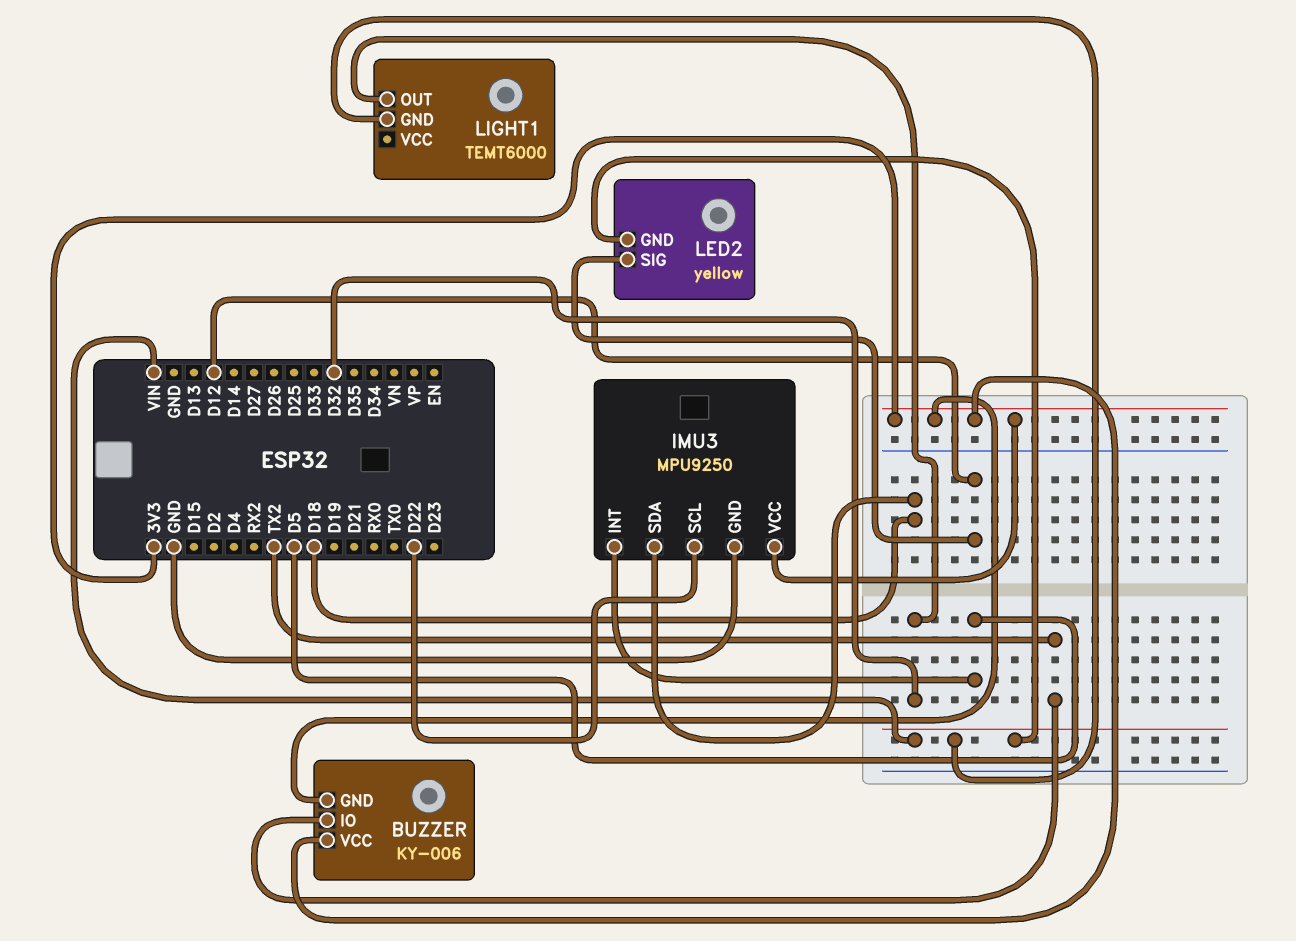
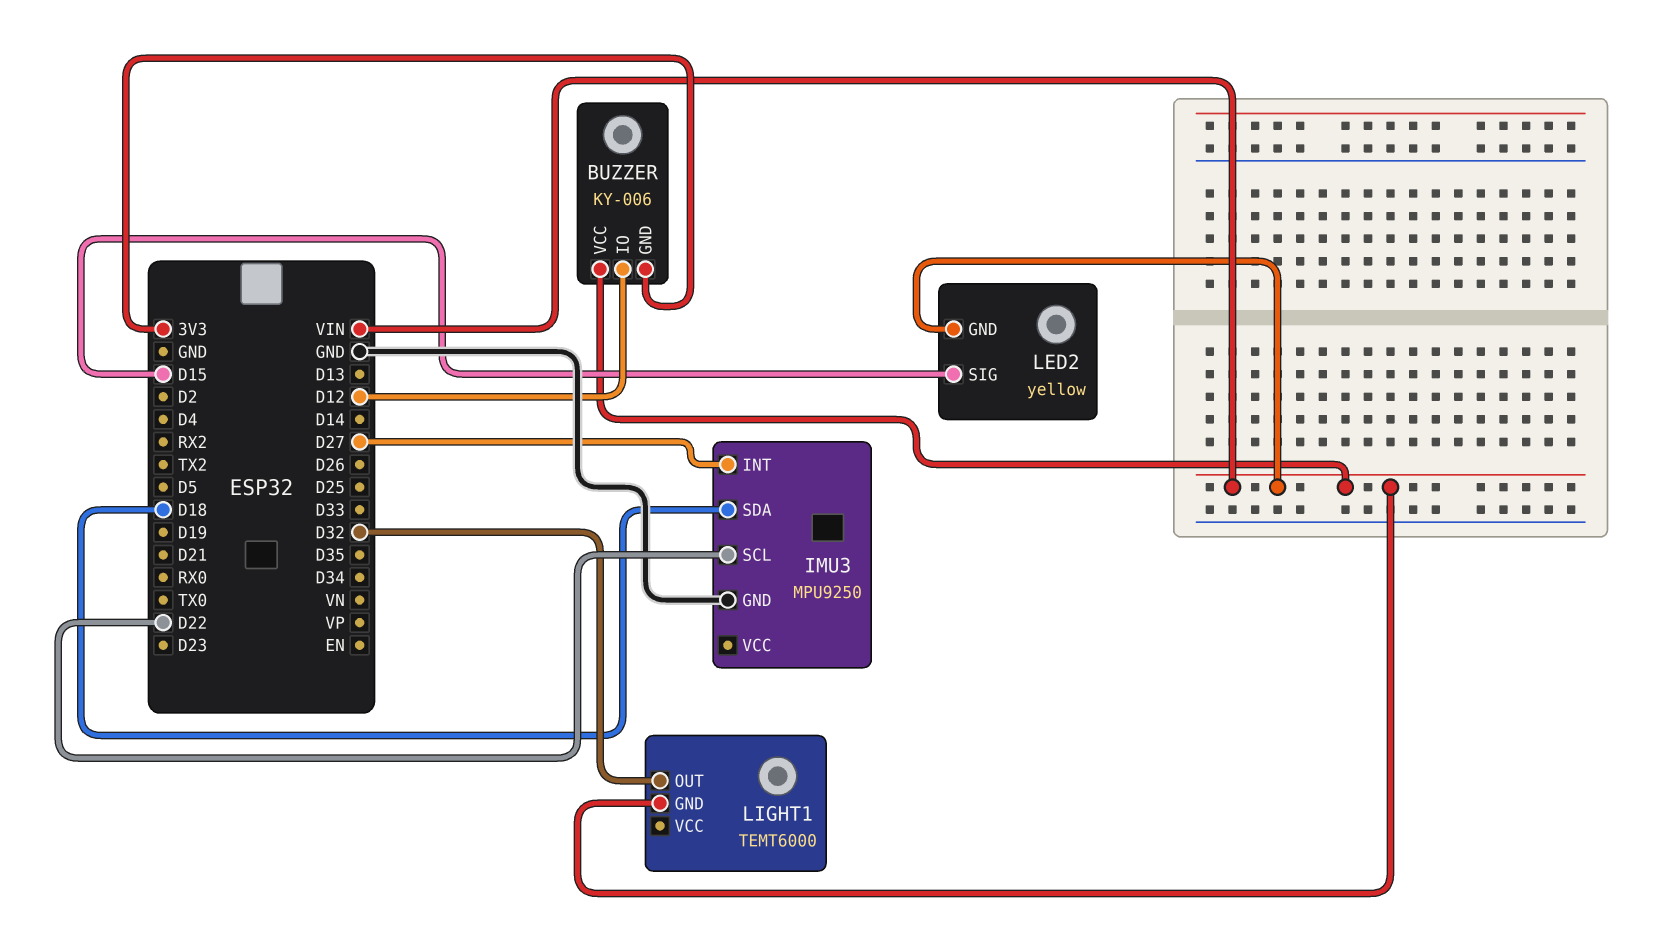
BUZZER pin IO: TX2 -> D12
BUZZER pin VCC: 3V3 -> VIN
IMU3 pin INT: D5 -> D27
IMU3 pin VCC: 3V3 -> none
LED2 pin SIG: D12 -> D15

